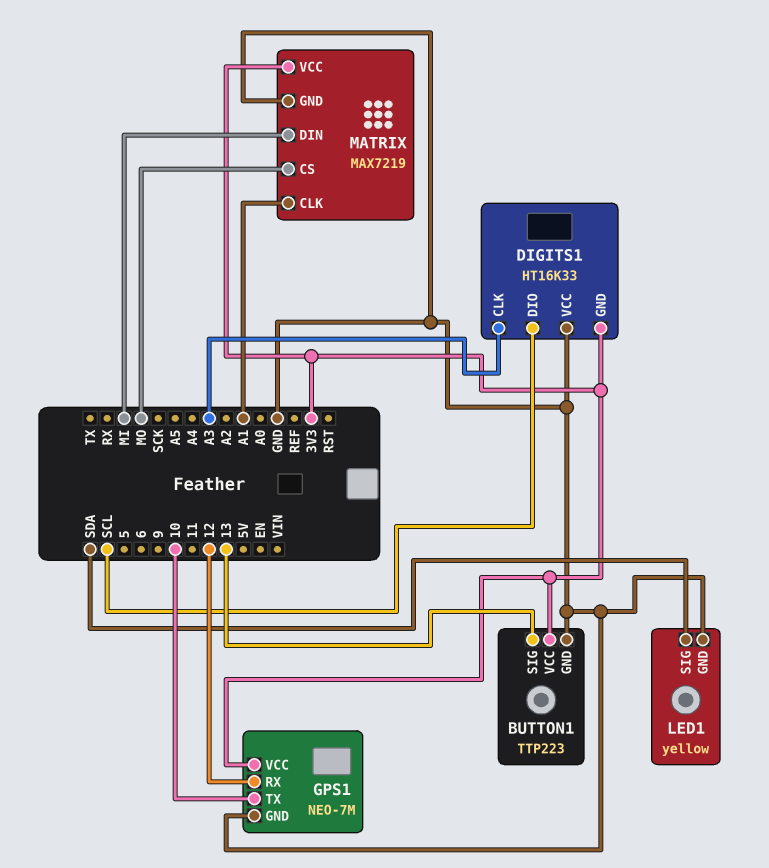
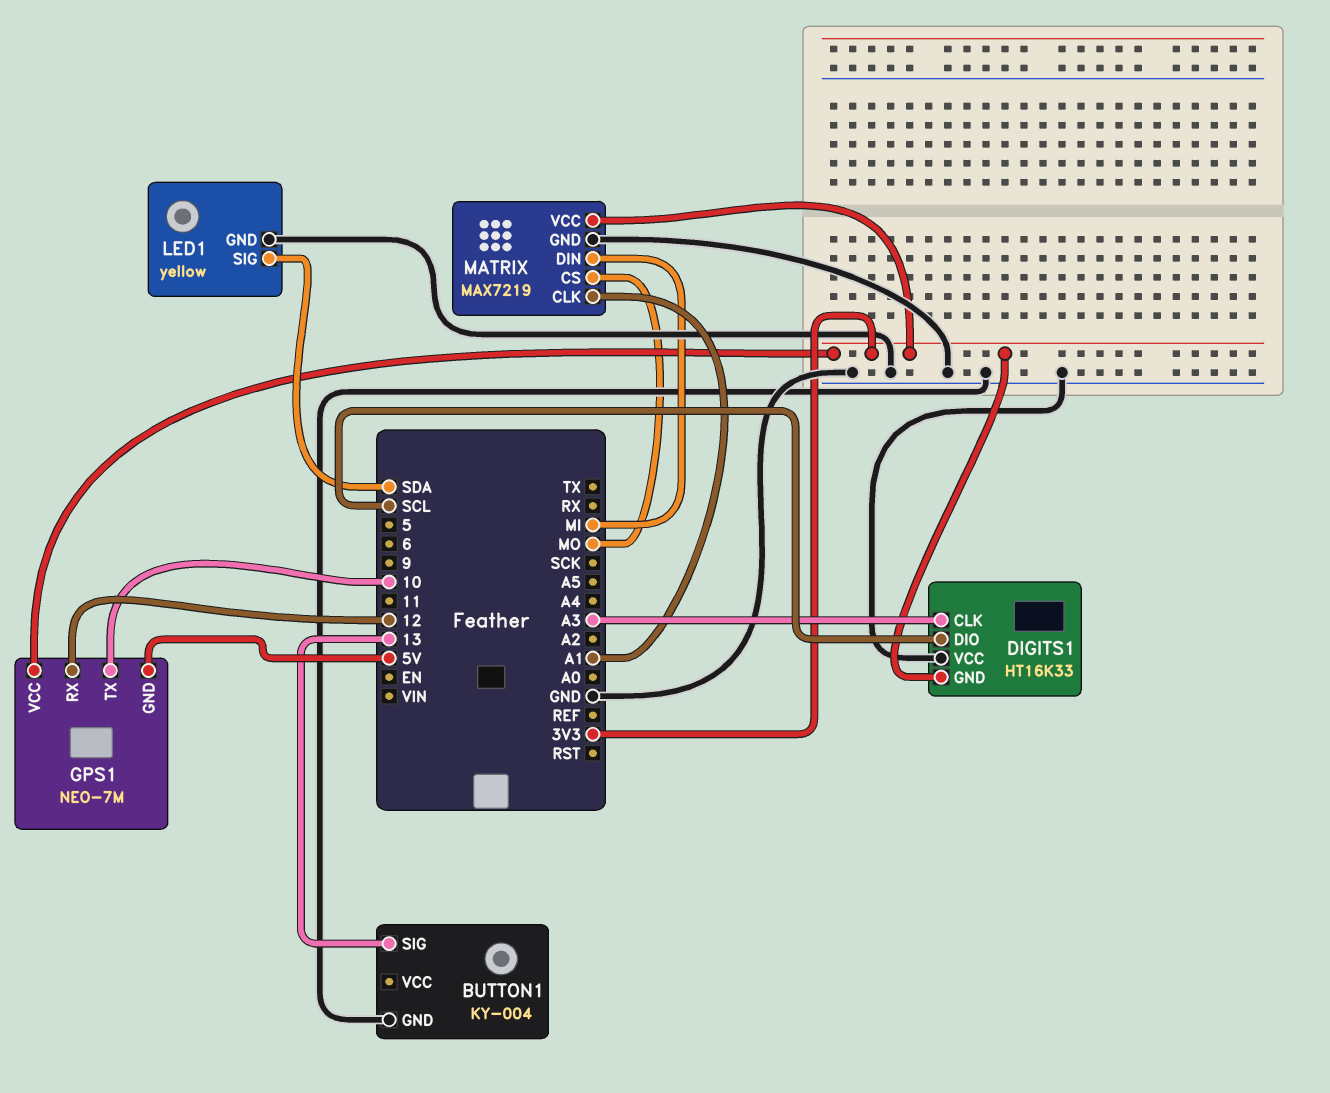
BUTTON1: TTP223 -> KY-004
BUTTON1 pin VCC: 3V3 -> none
GPS1 pin GND: GND -> 5V

